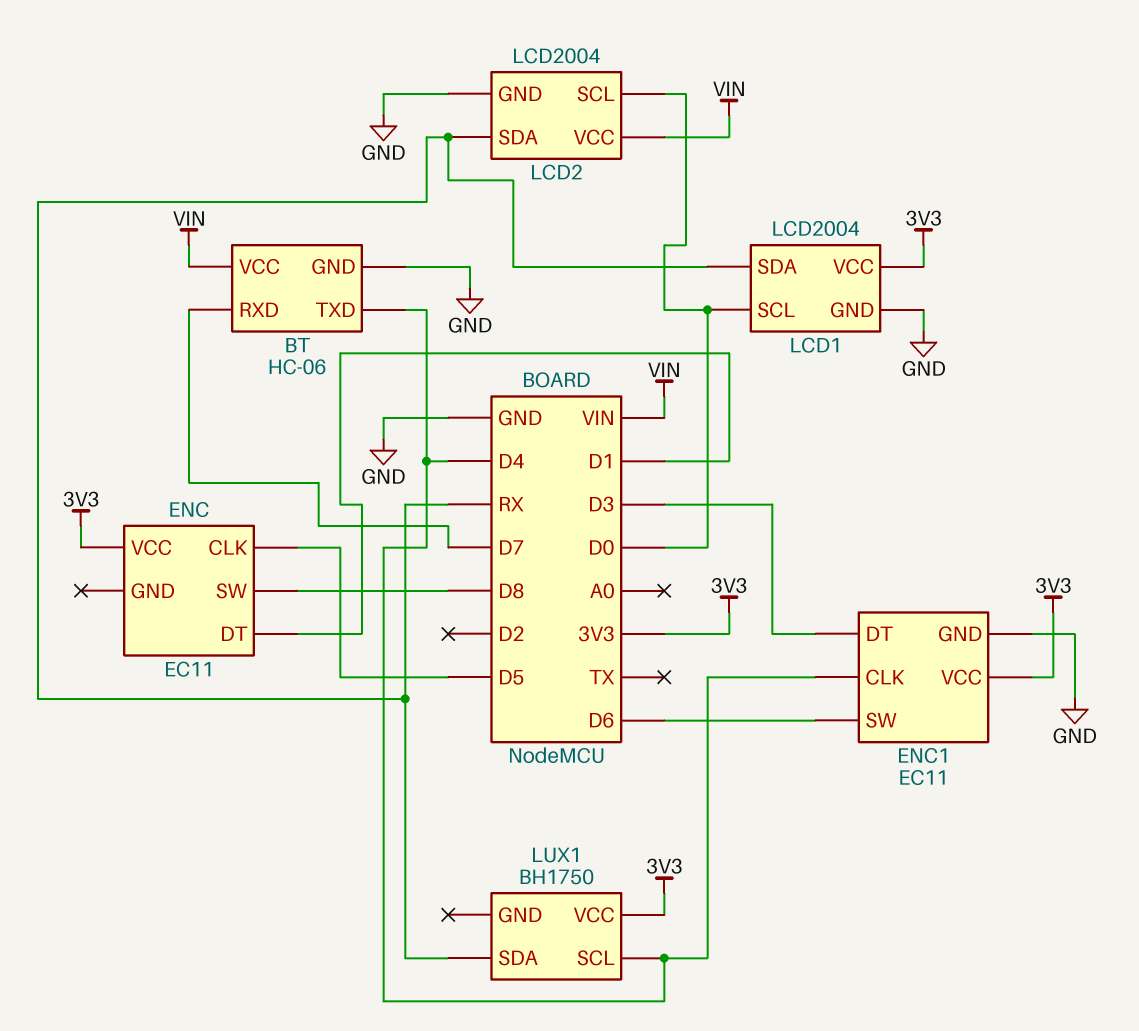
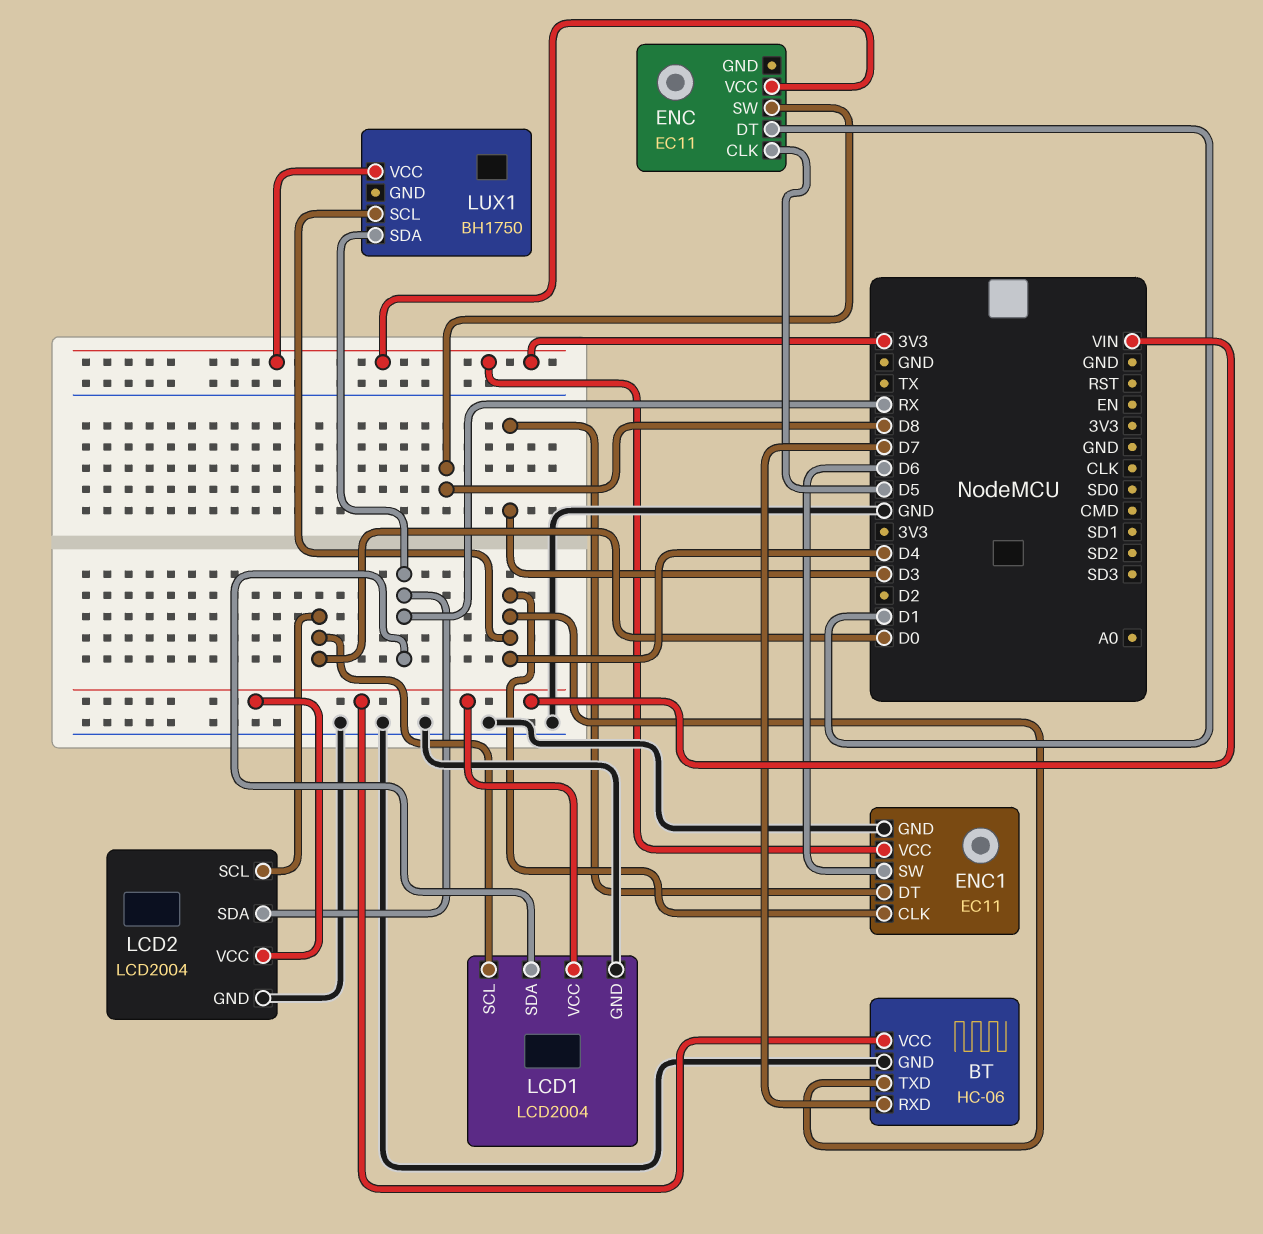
LCD1 pin VCC: 3V3 -> VIN

